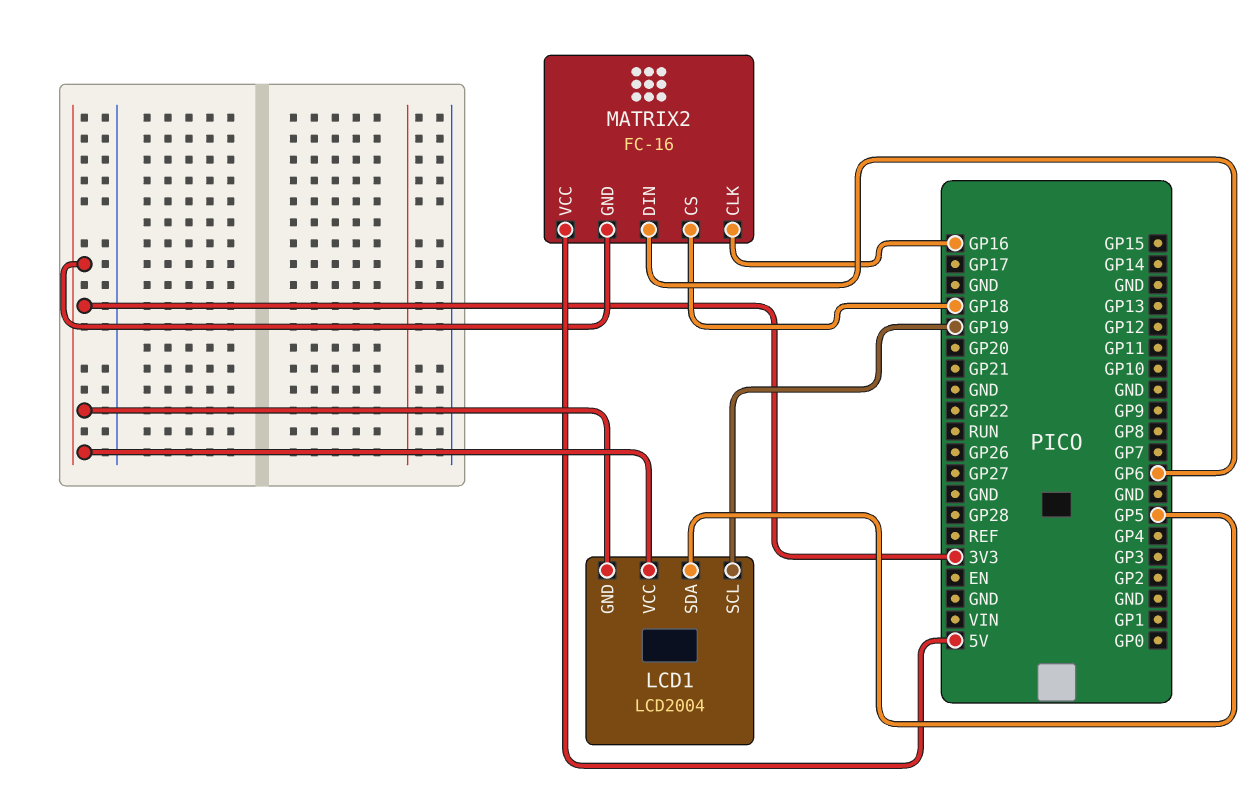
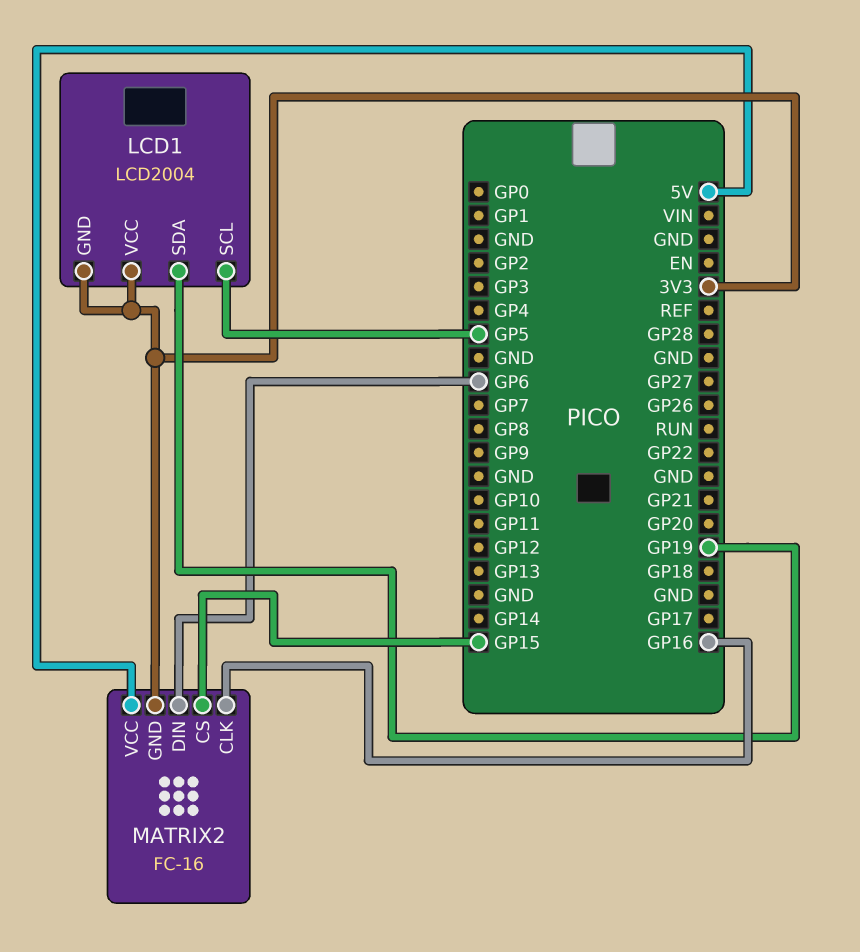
LCD1 pin SCL: GP19 -> GP5
LCD1 pin SDA: GP5 -> GP19
MATRIX2 pin CS: GP18 -> GP15

